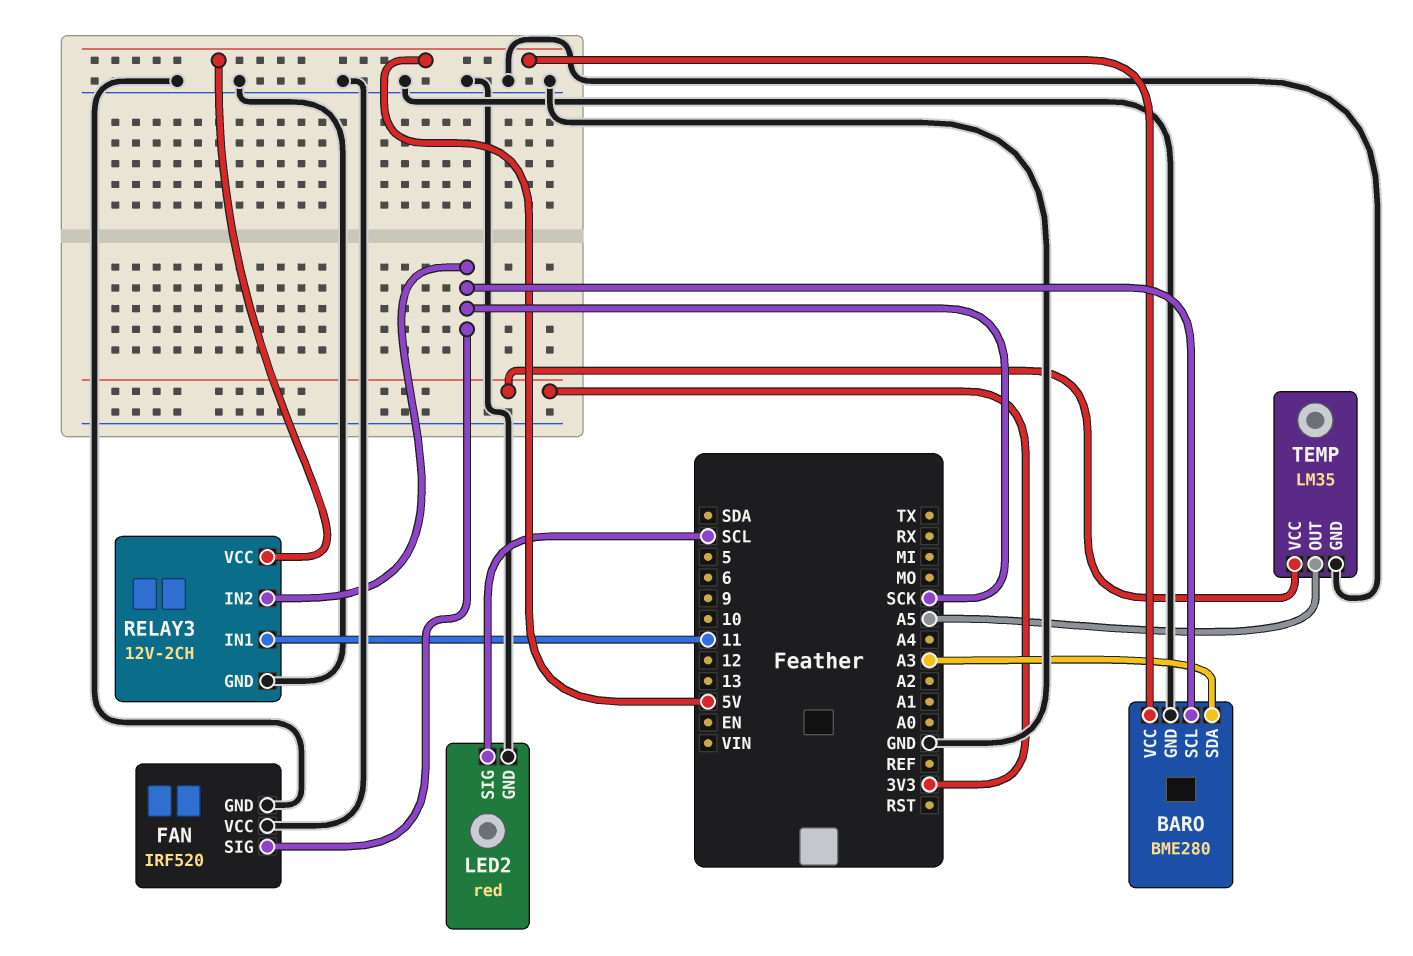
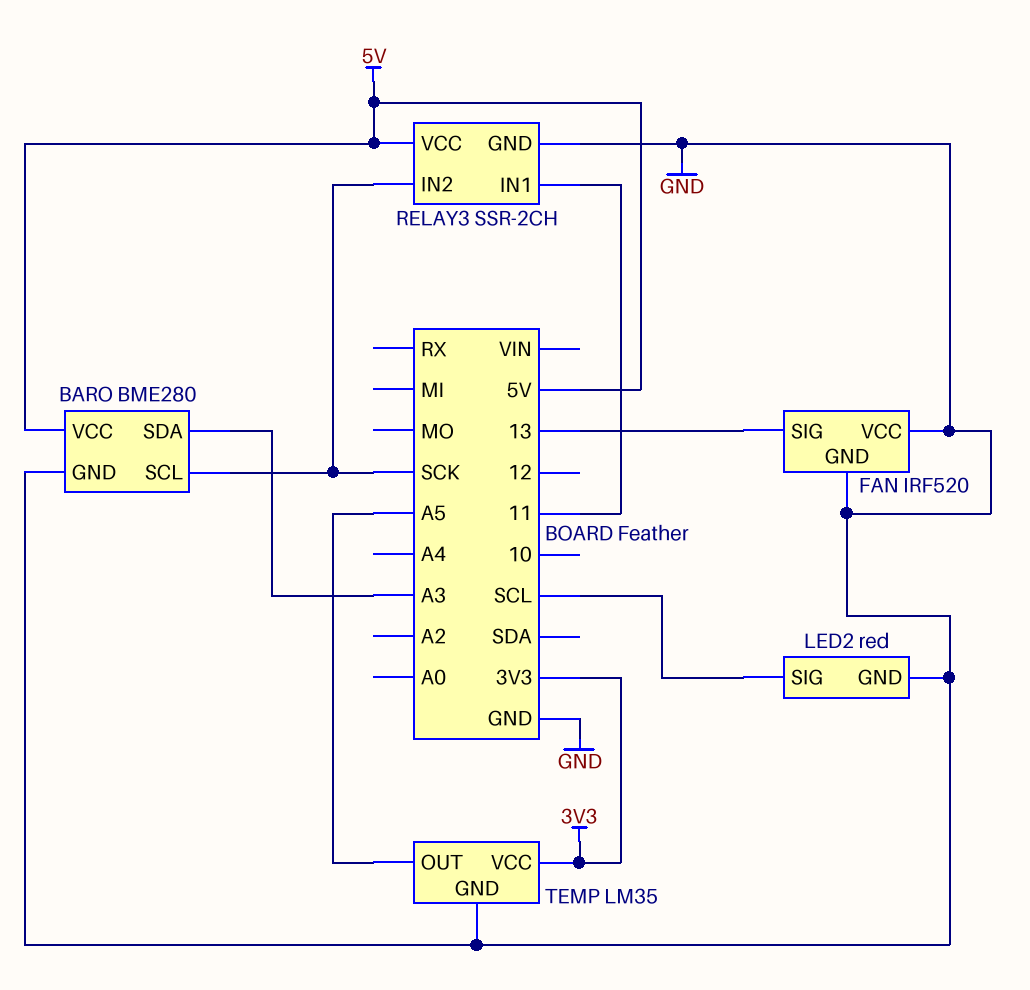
FAN pin SIG: SCK -> 13
RELAY3: 12V-2CH -> SSR-2CH

